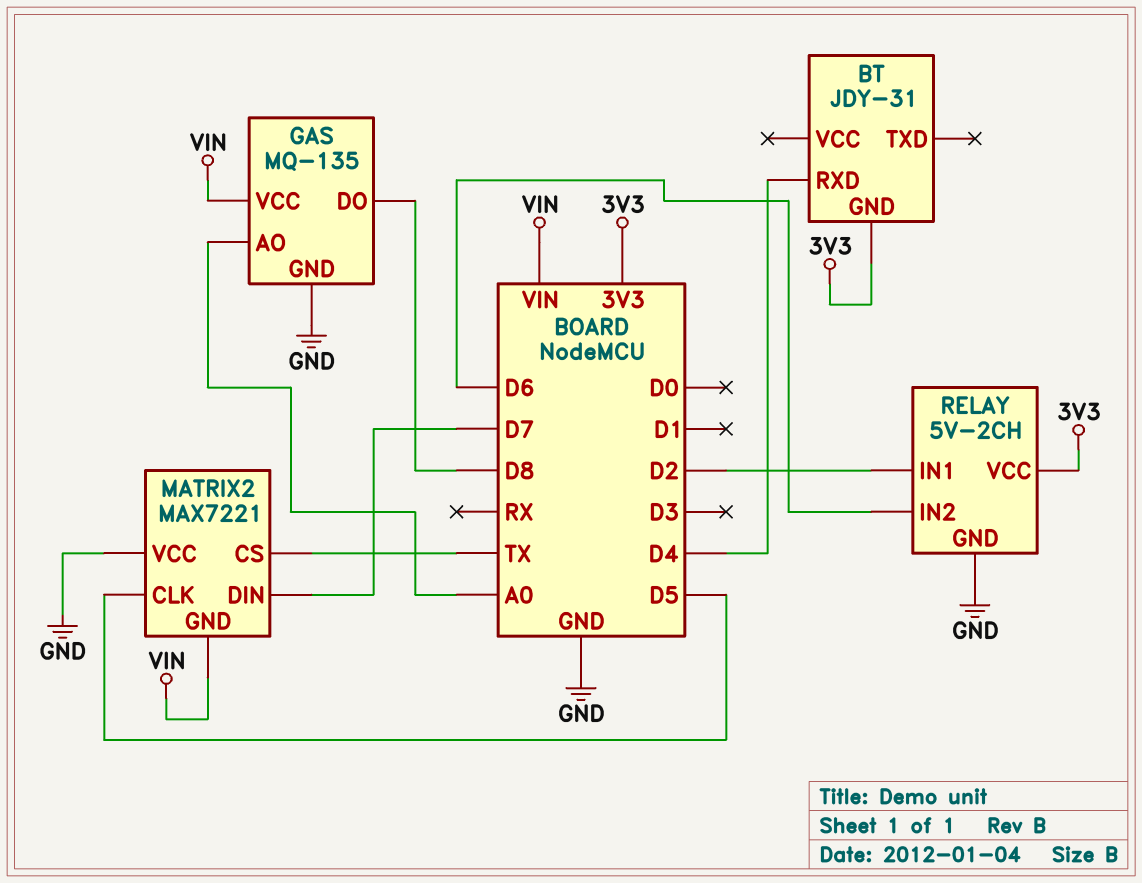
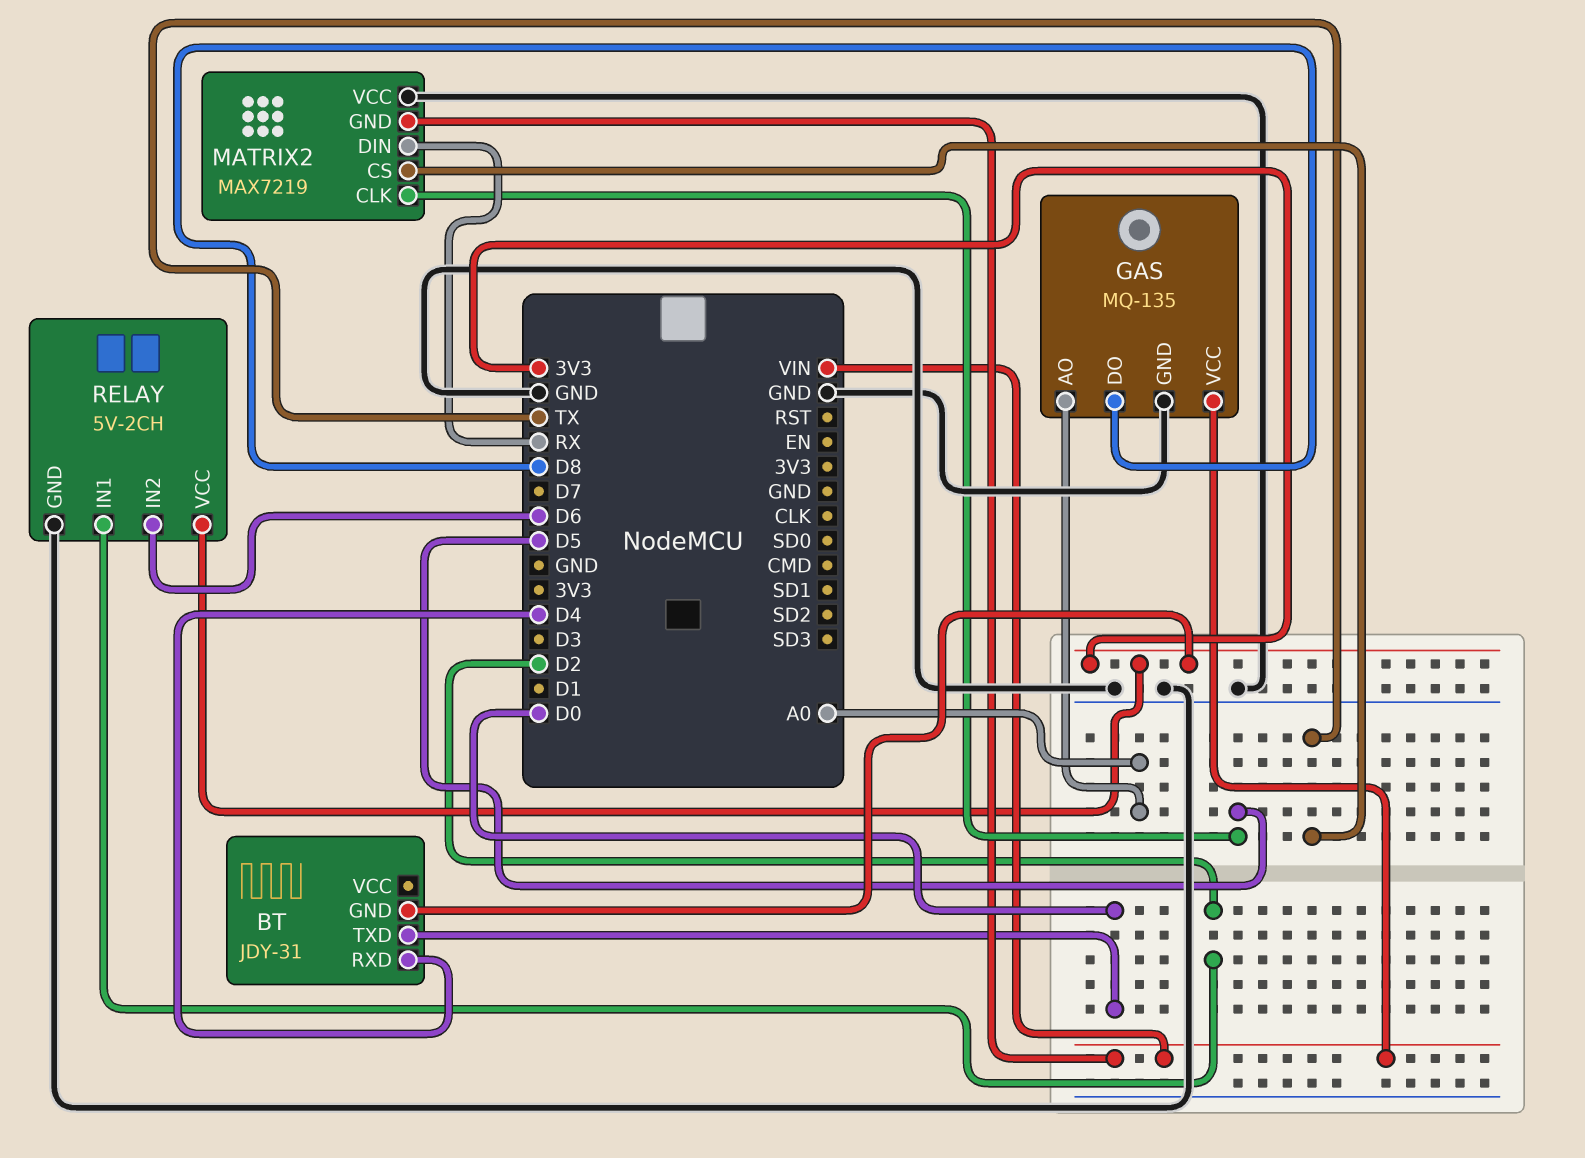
BT pin TXD: none -> D0
MATRIX2: MAX7221 -> MAX7219
MATRIX2 pin DIN: D7 -> RX

